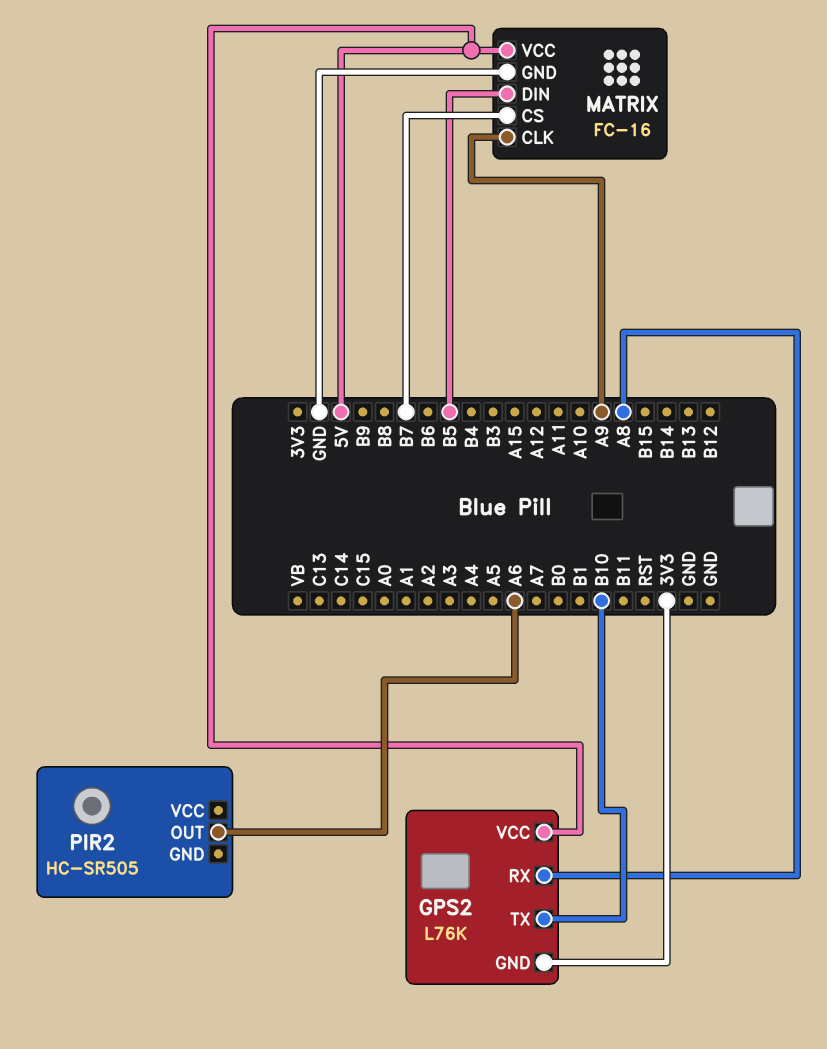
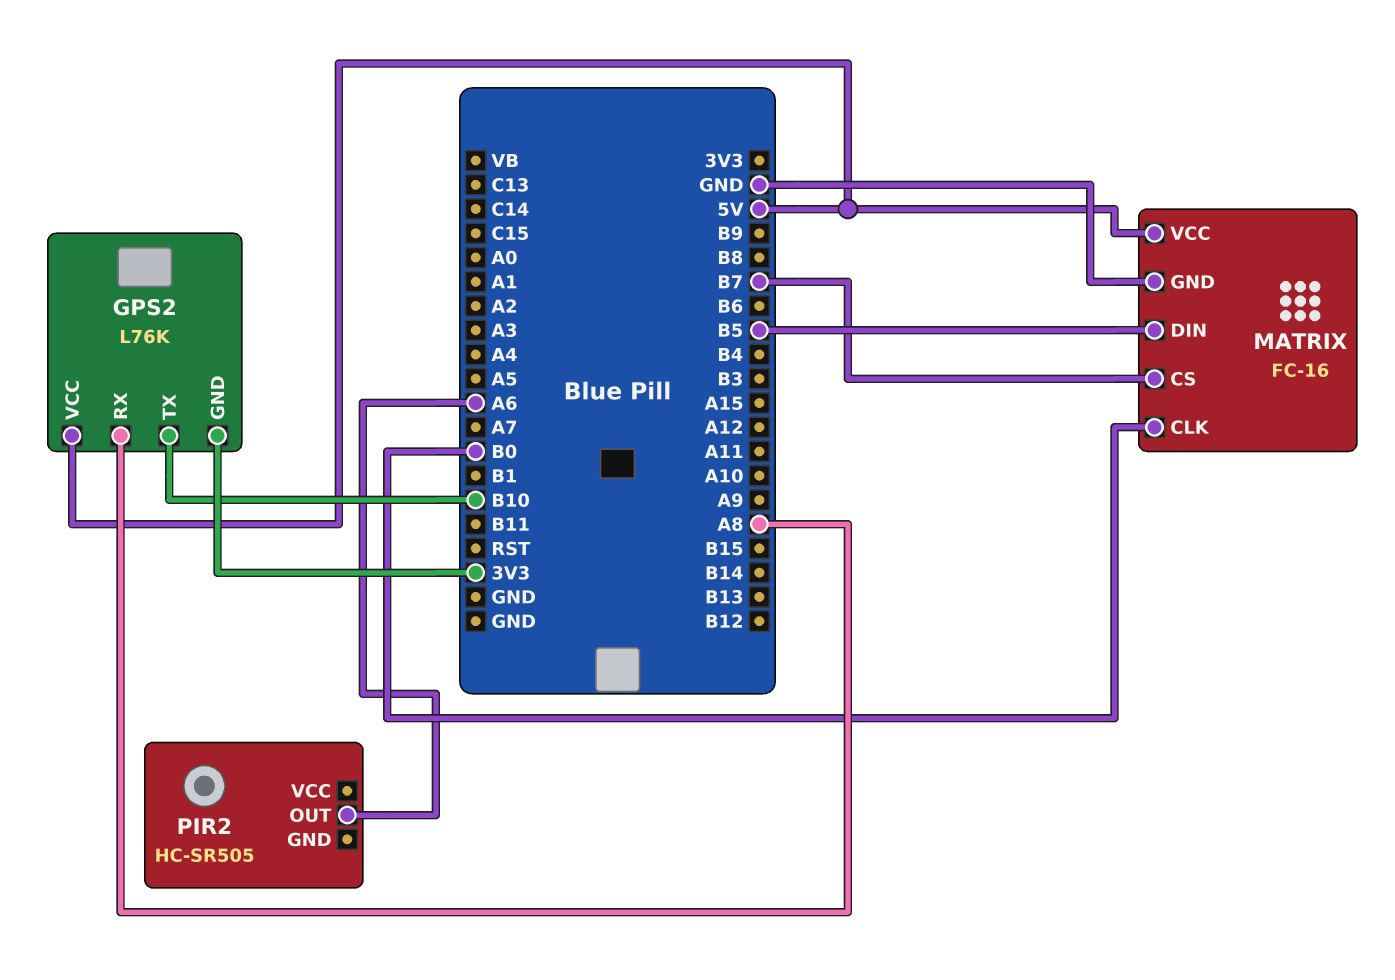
MATRIX pin CLK: A9 -> B0

